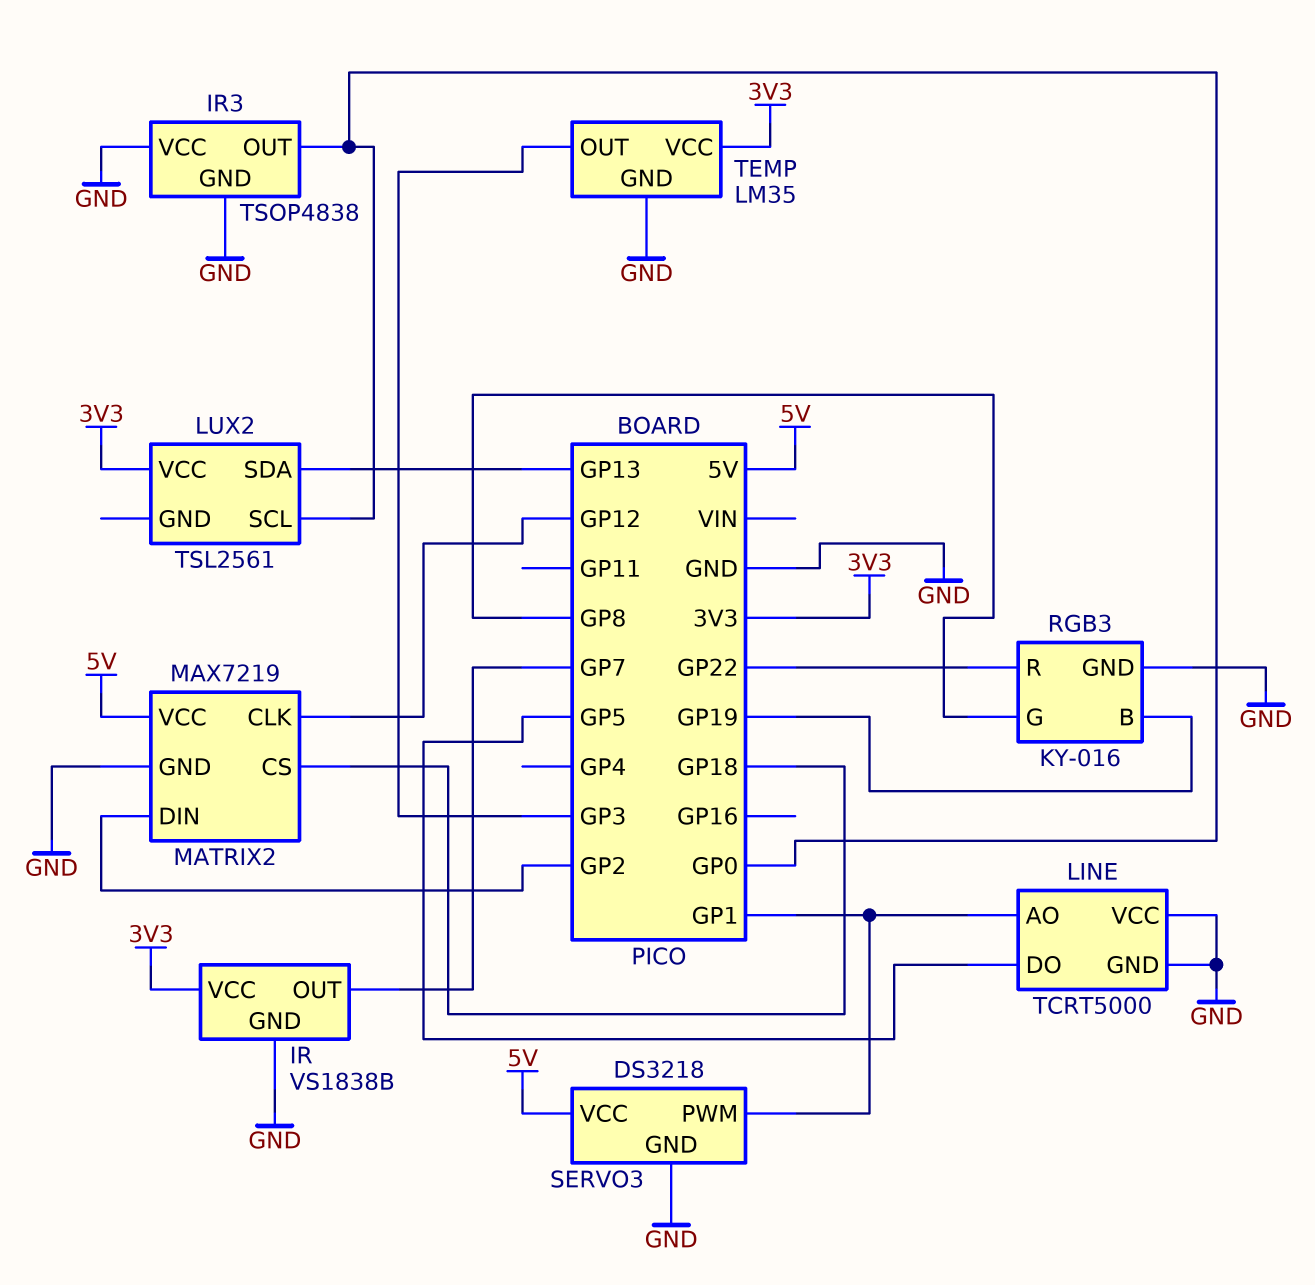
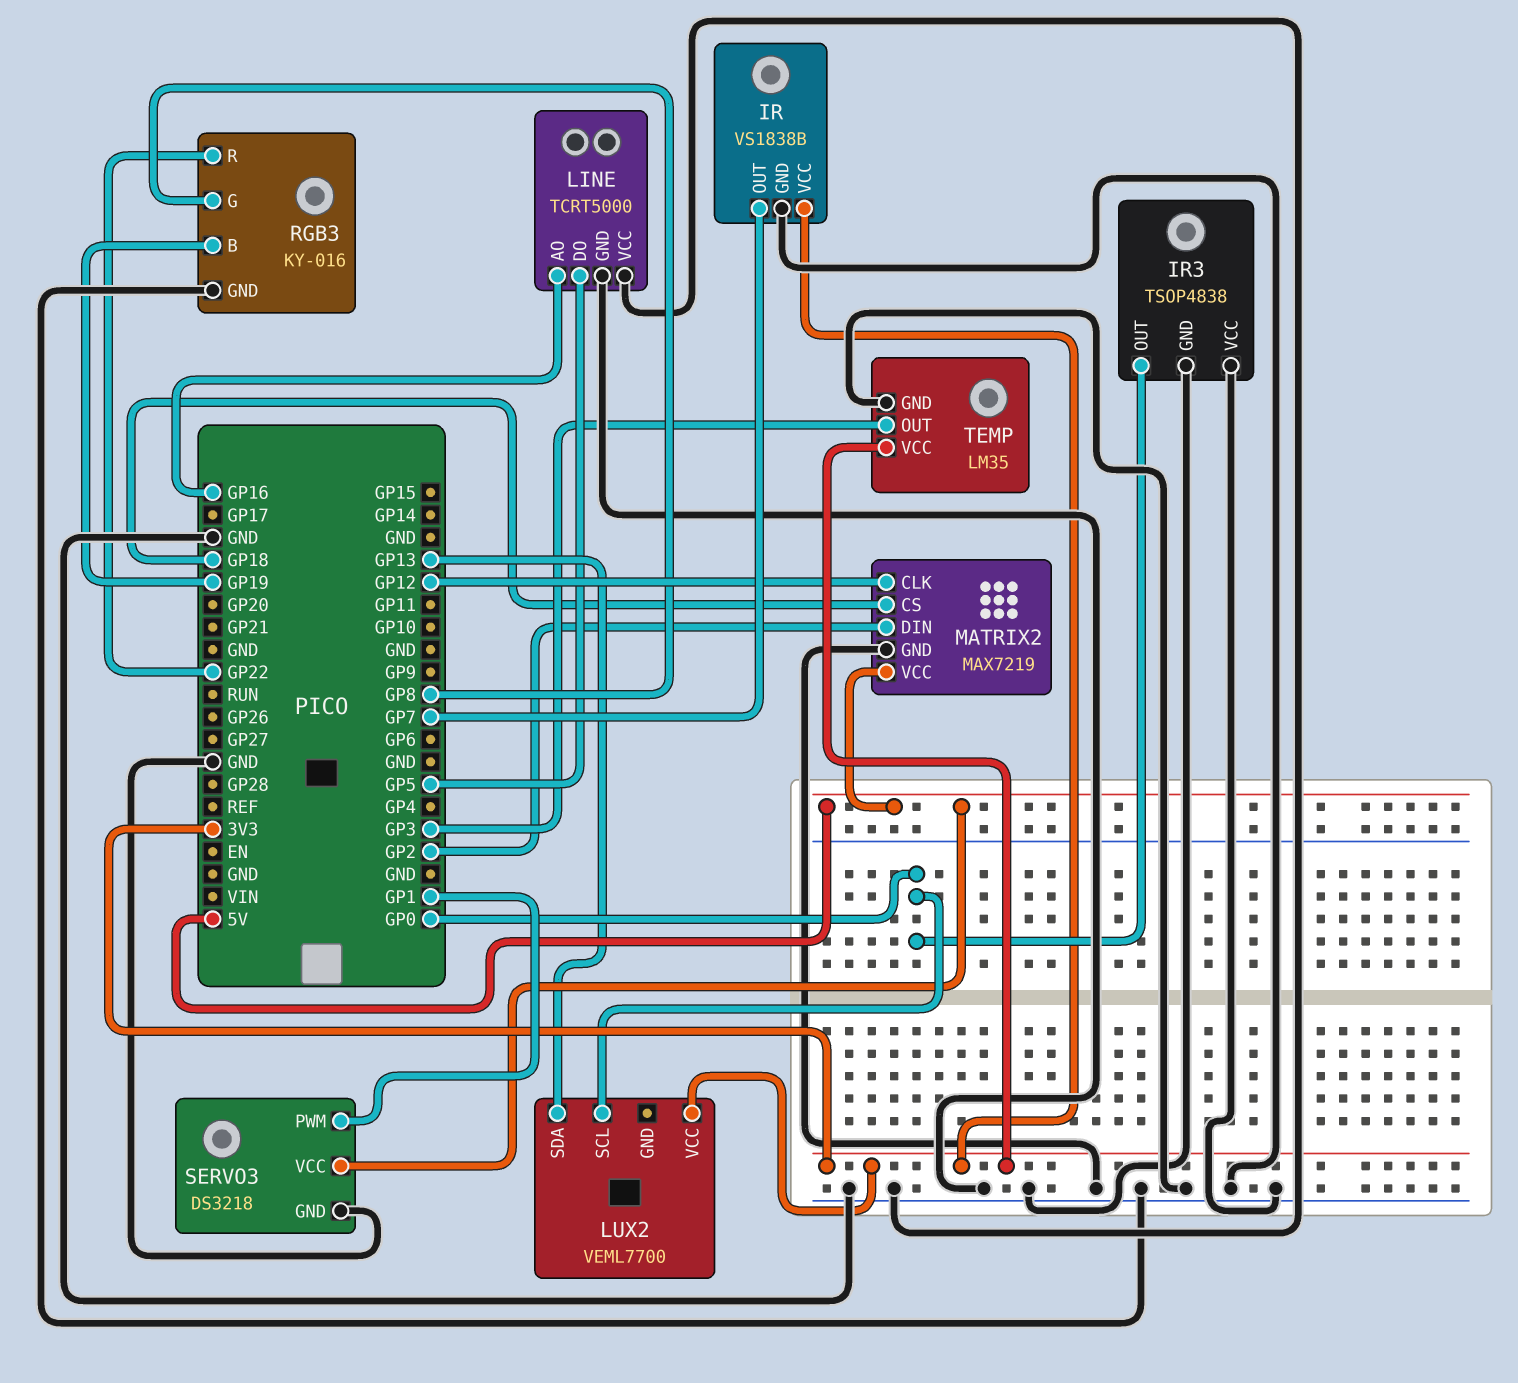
LINE pin AO: GP1 -> GP16
LUX2: TSL2561 -> VEML7700

